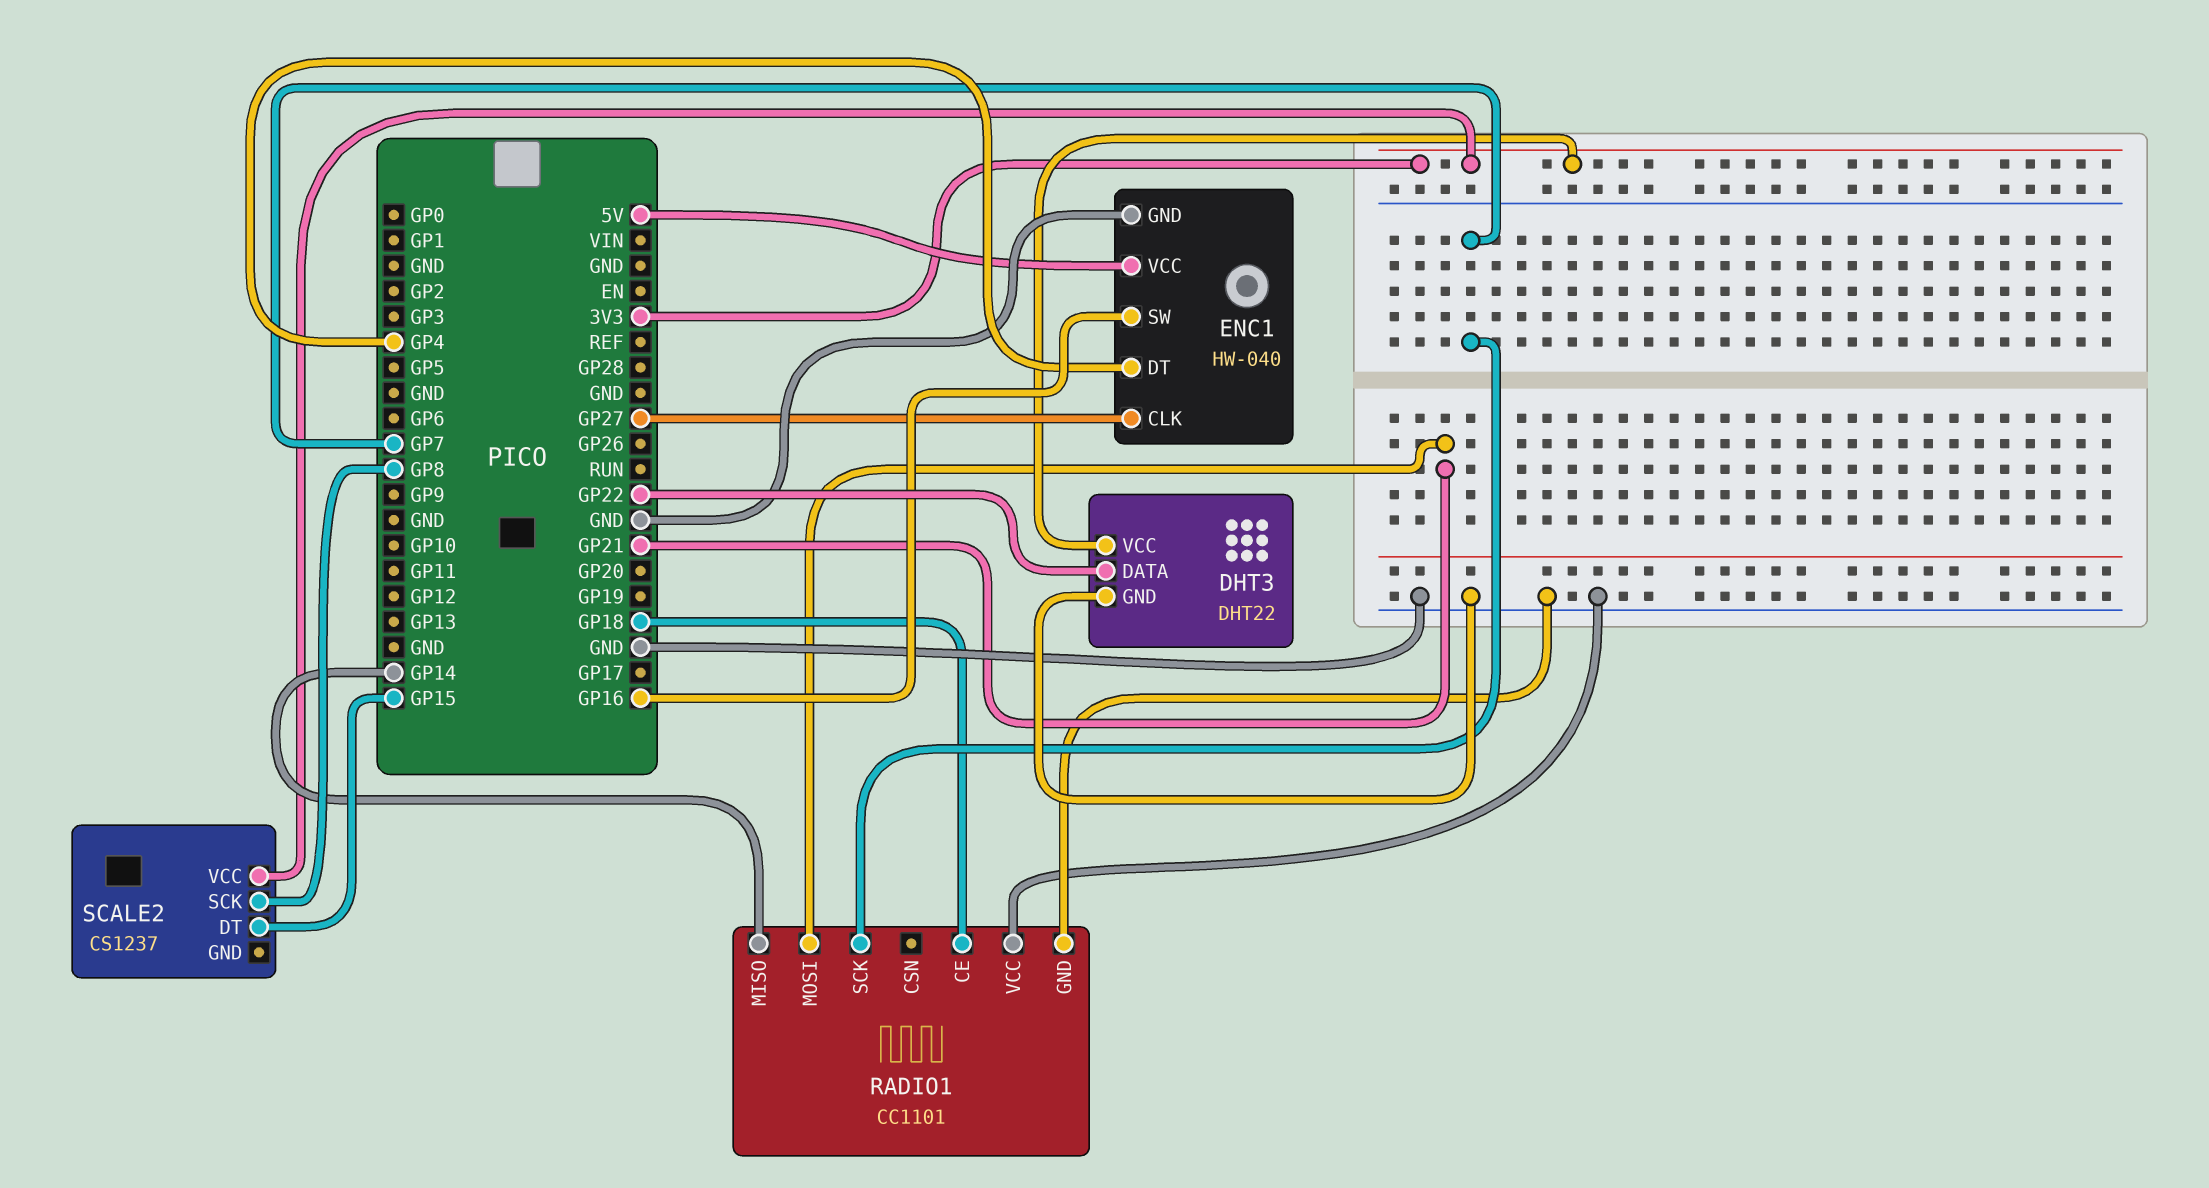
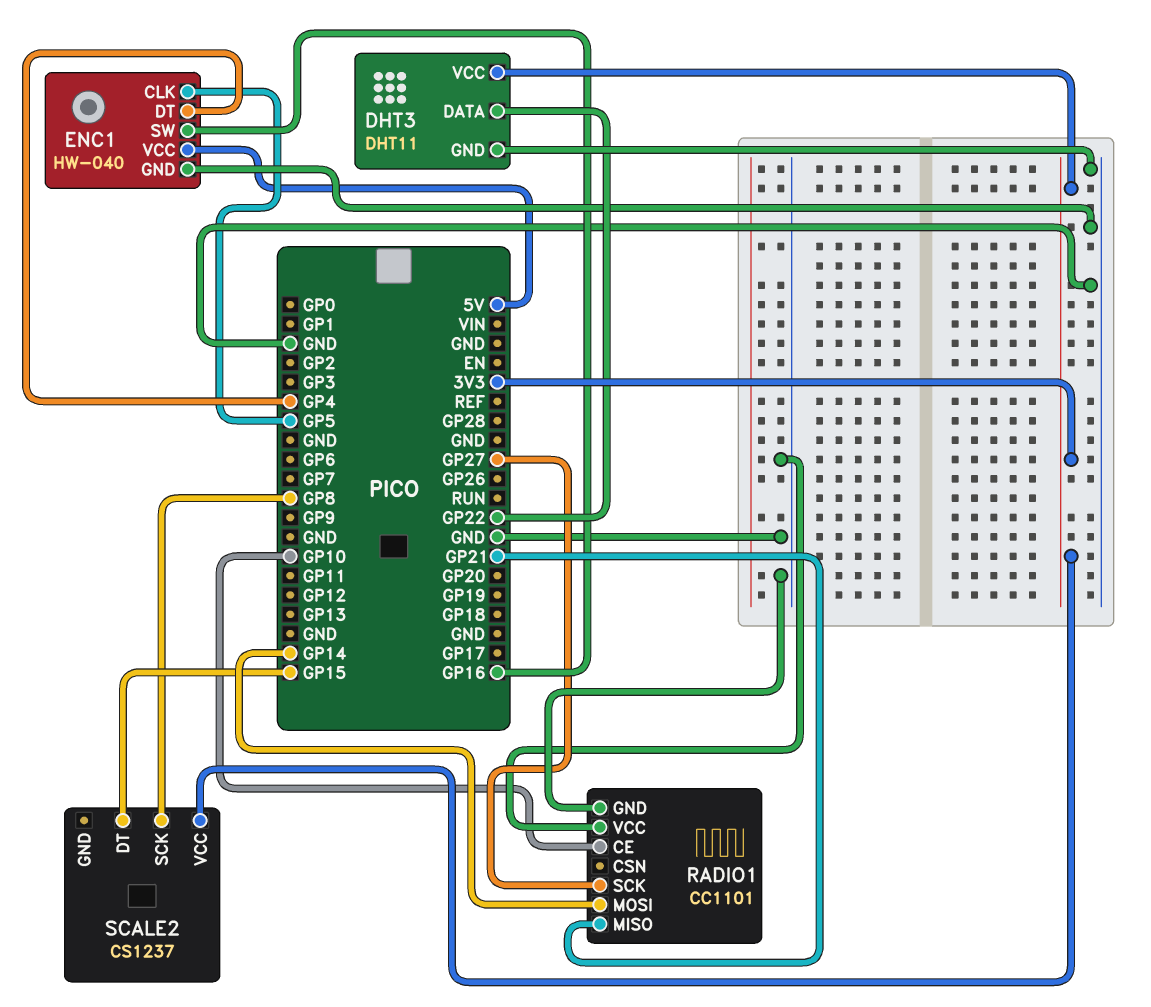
DHT3: DHT22 -> DHT11
ENC1 pin CLK: GP27 -> GP5
RADIO1 pin CE: GP18 -> GP10
RADIO1 pin MISO: GP14 -> GP21
RADIO1 pin MOSI: GP21 -> GP14
RADIO1 pin SCK: GP7 -> GP27

